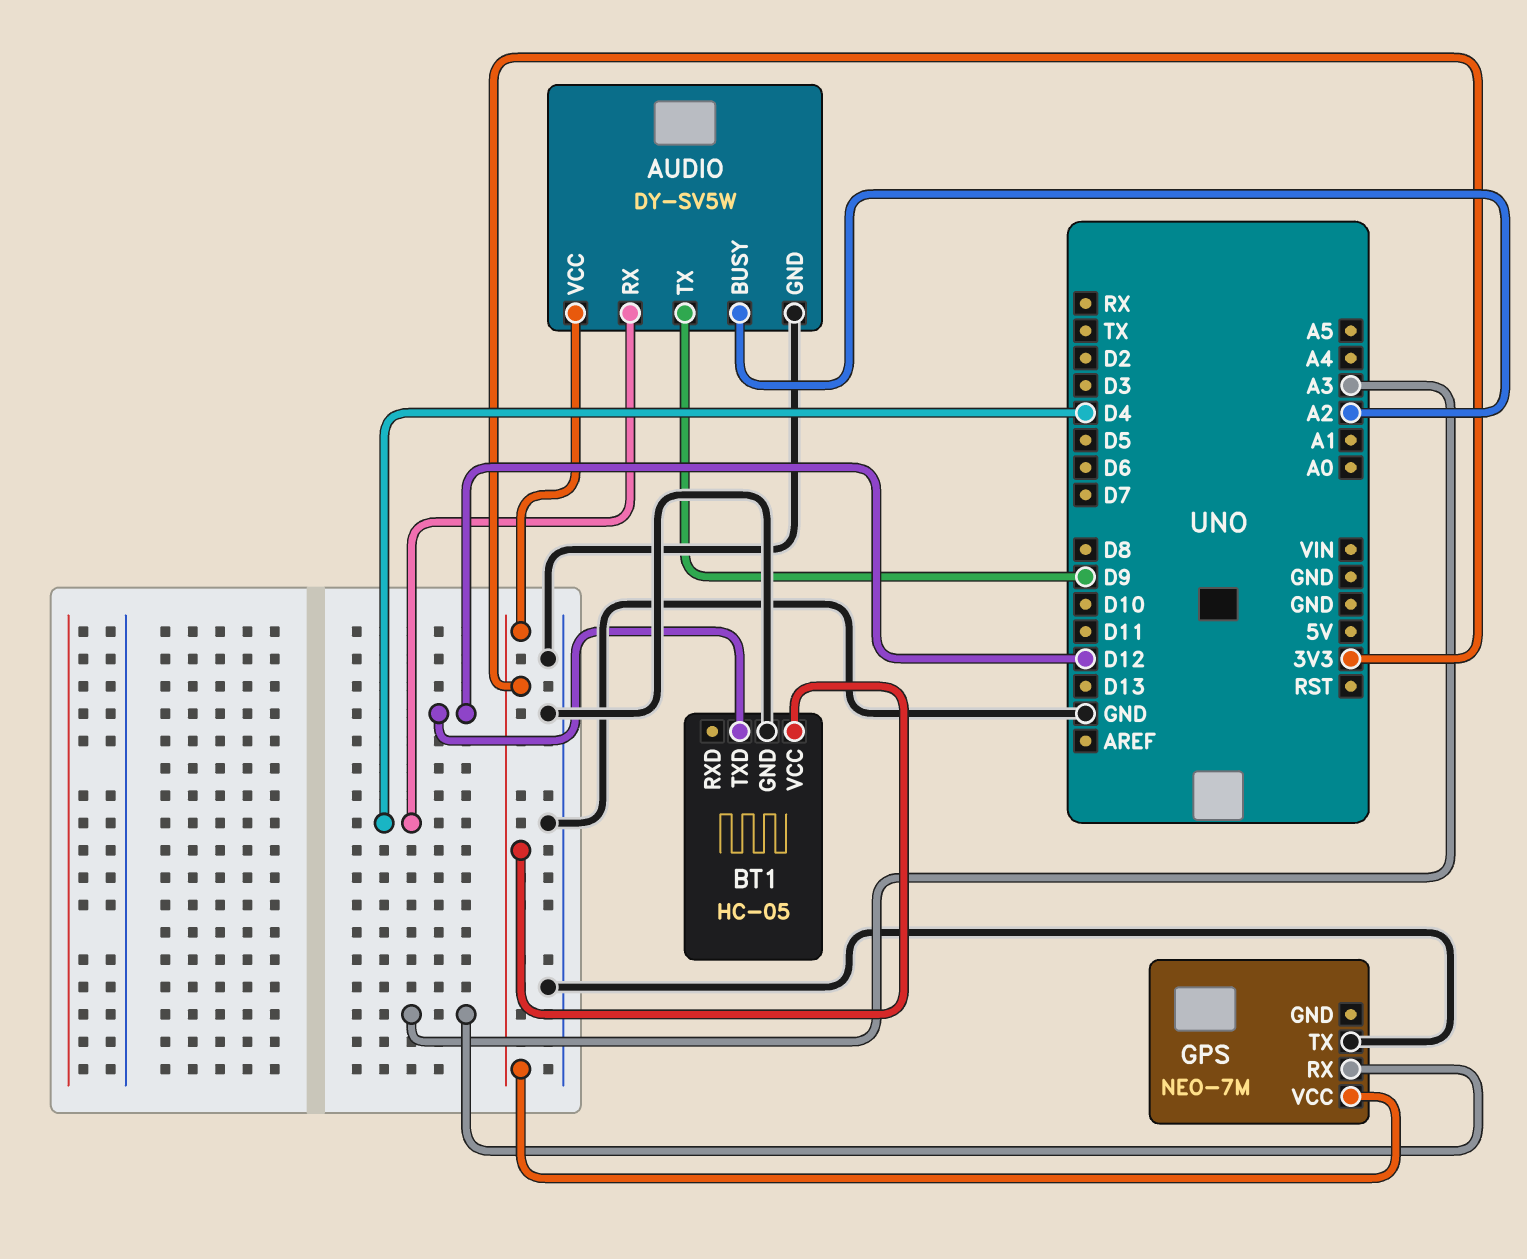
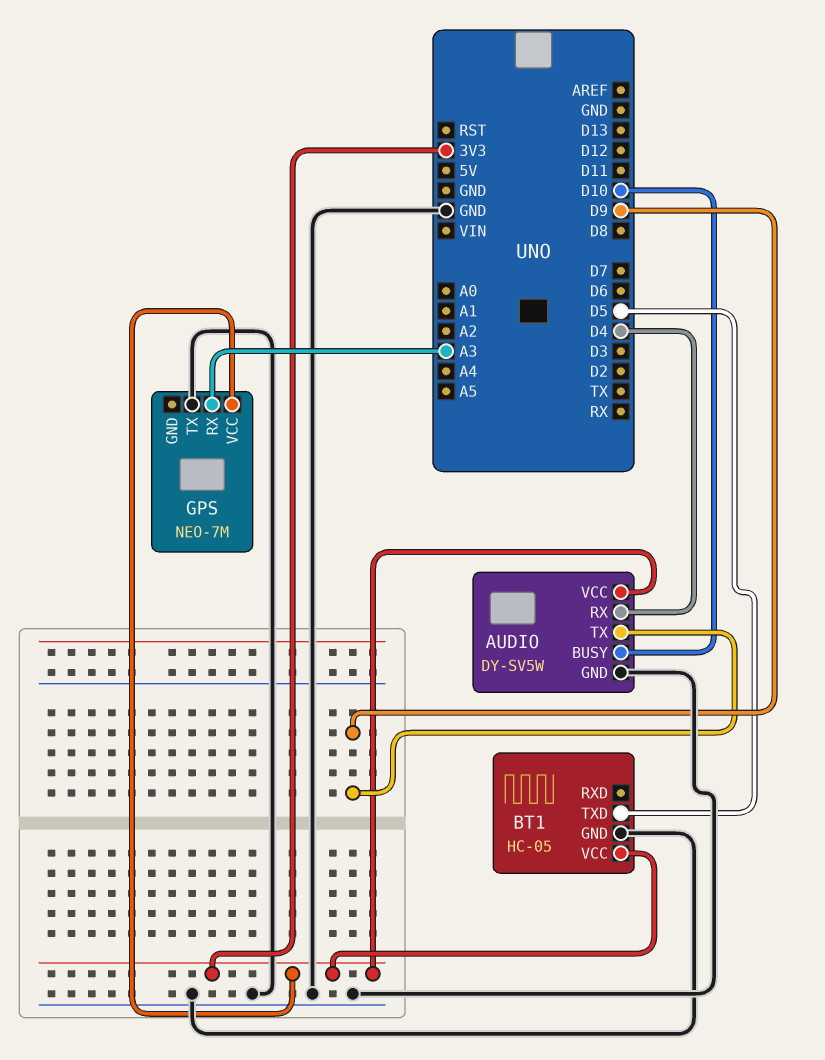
AUDIO pin BUSY: A2 -> D10
BT1 pin TXD: D12 -> D5

